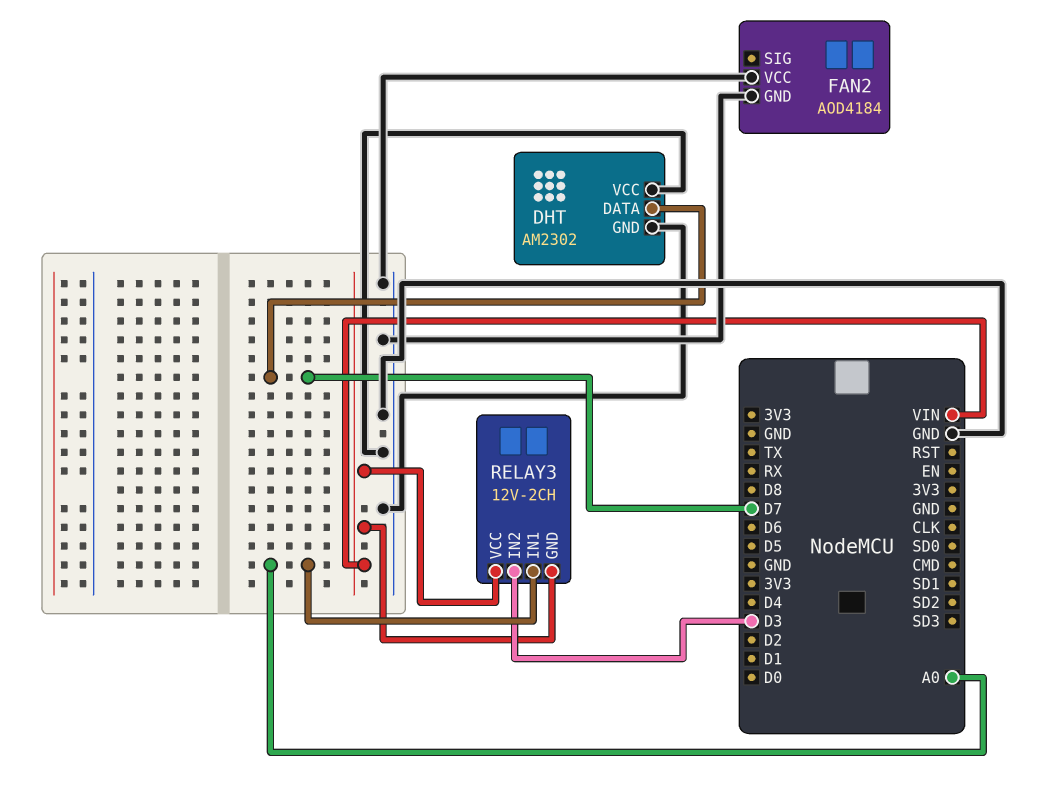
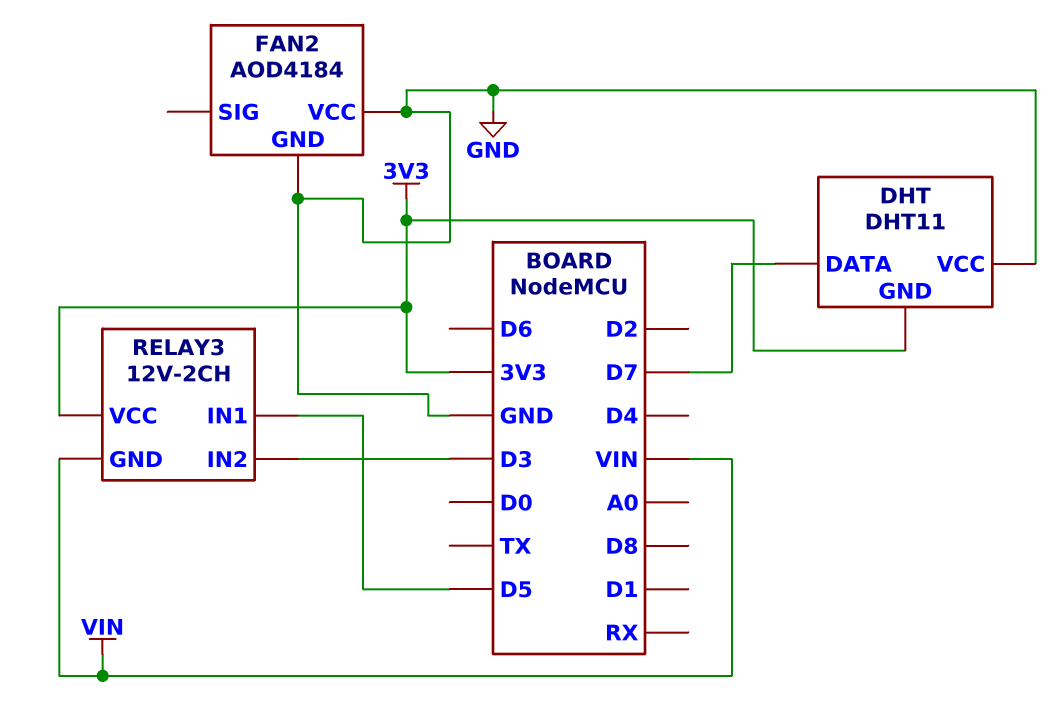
DHT: AM2302 -> DHT11
DHT pin GND: GND -> 3V3
RELAY3 pin IN1: A0 -> D5
RELAY3 pin VCC: VIN -> 3V3

